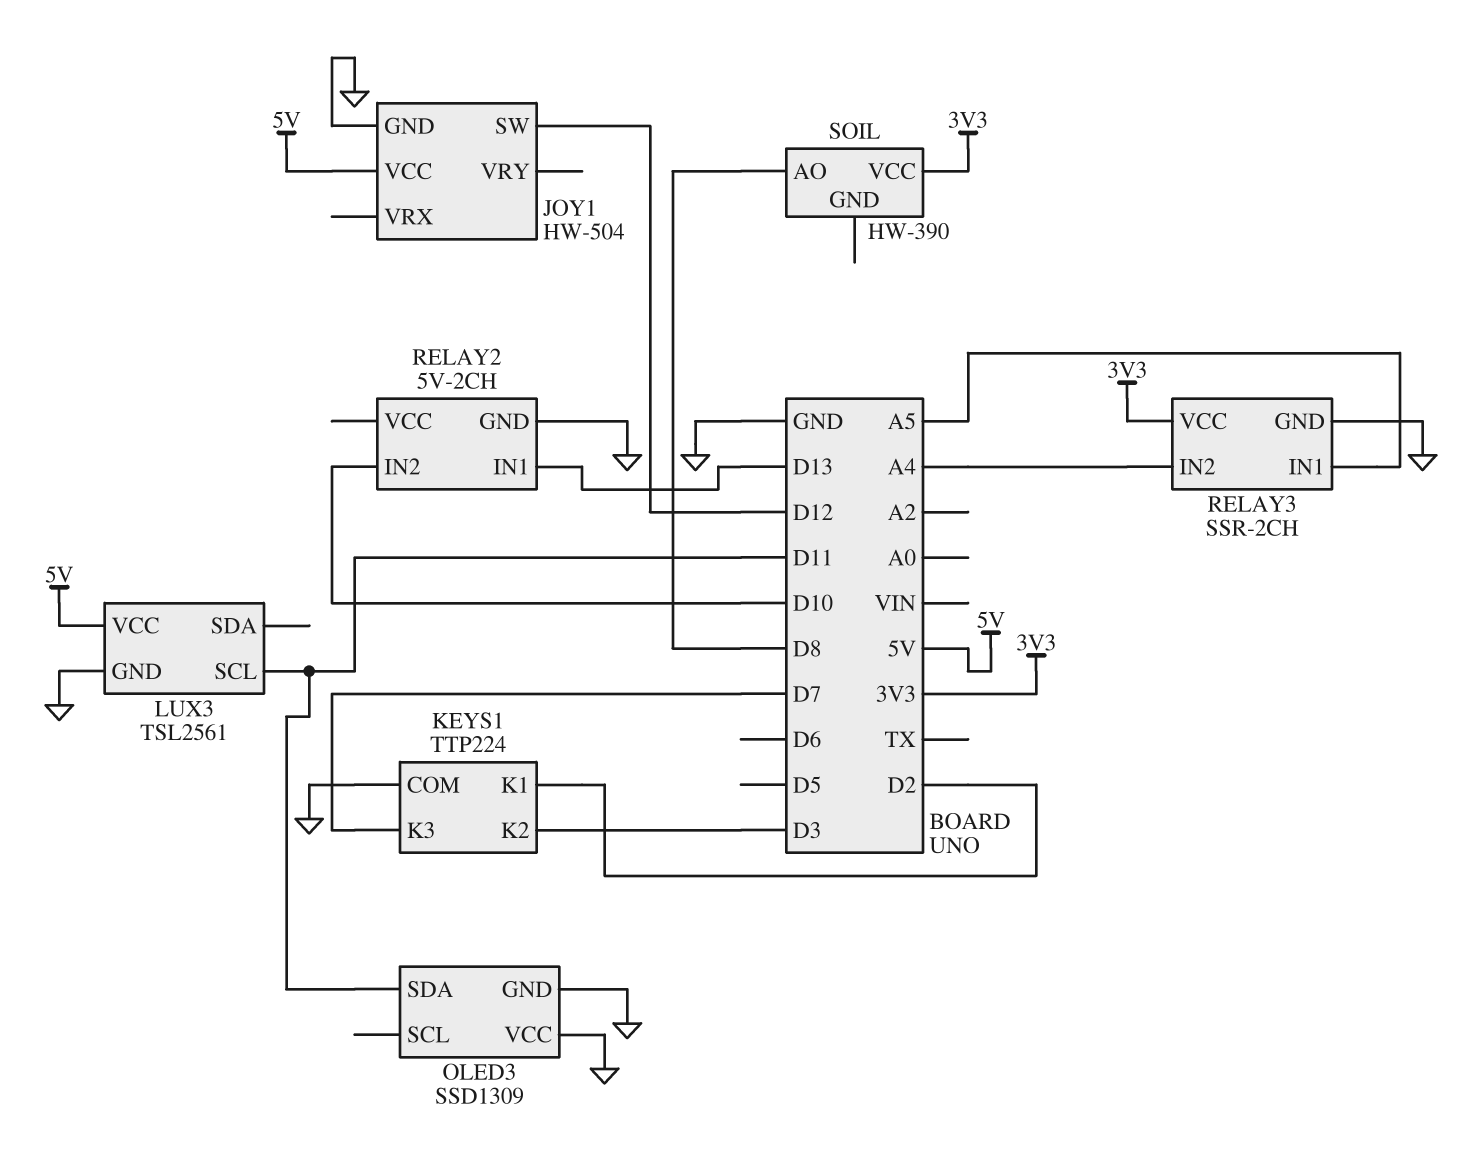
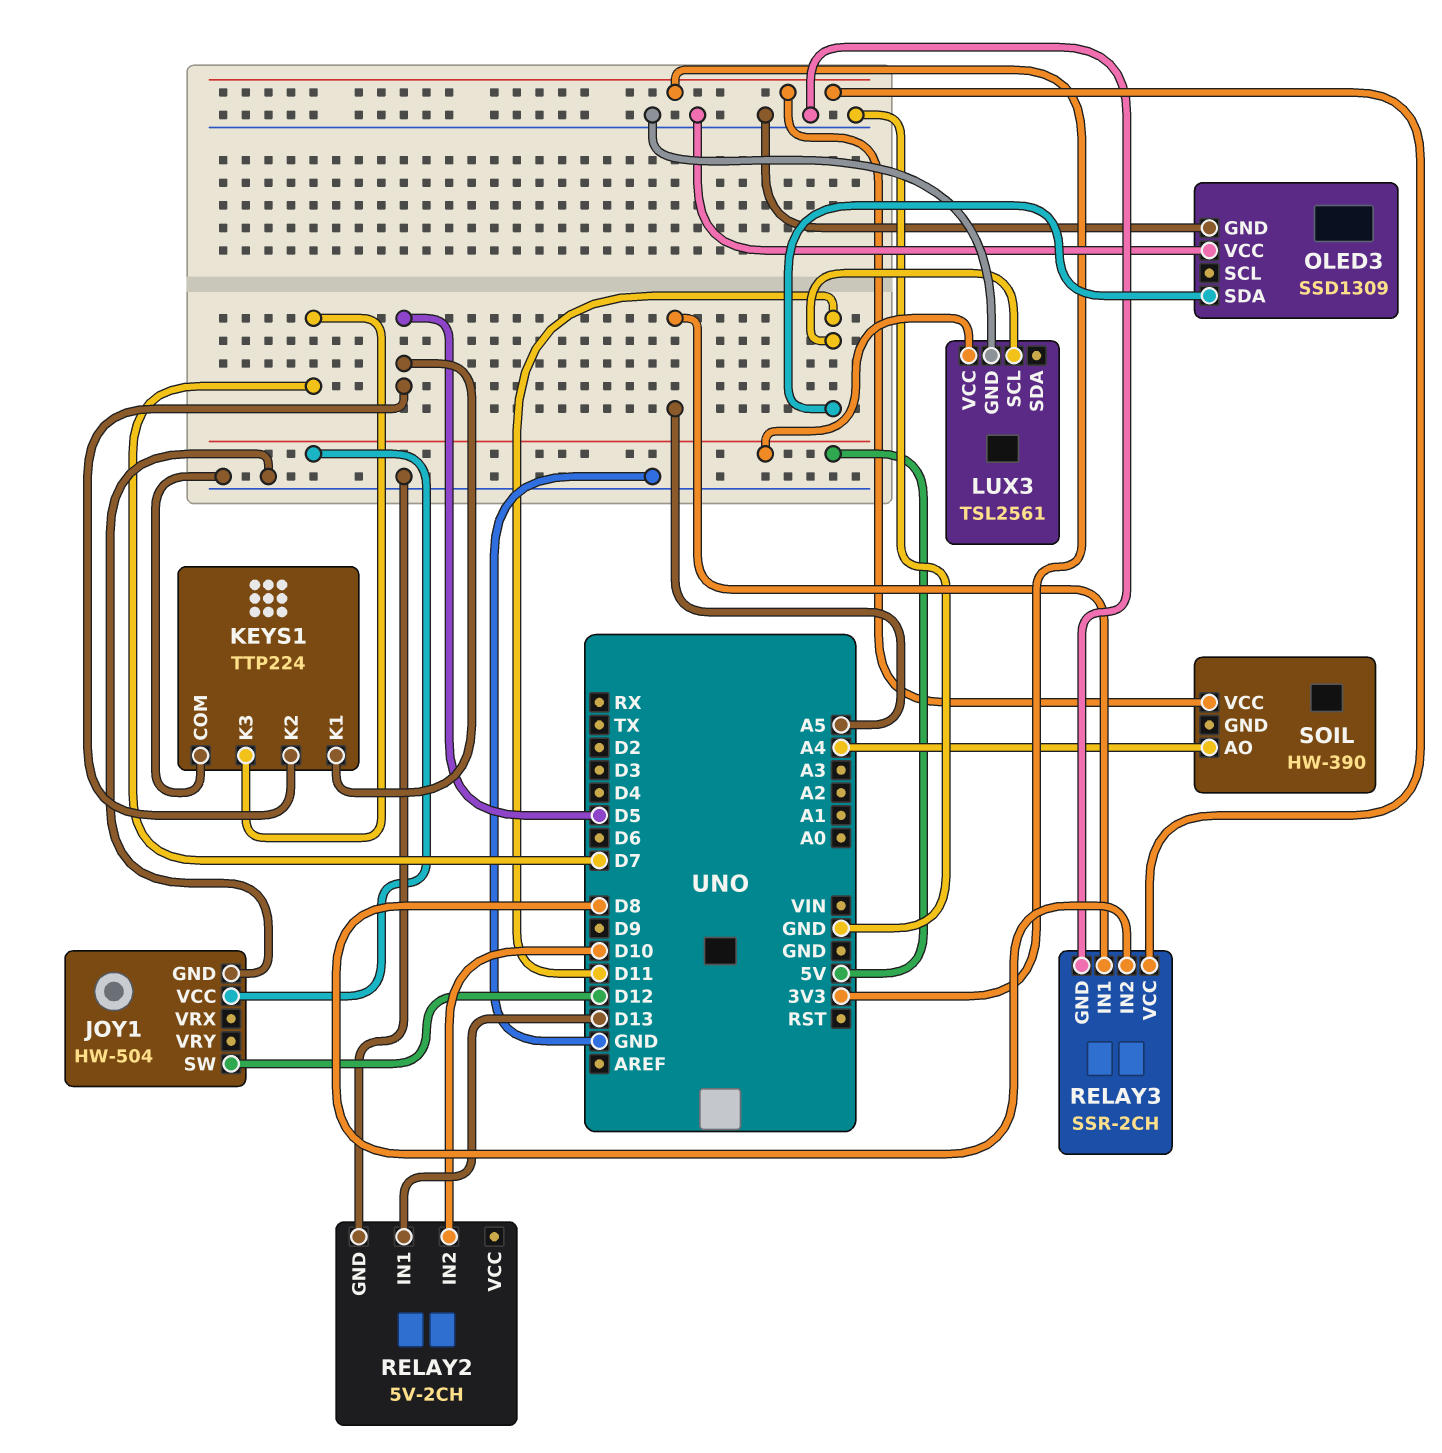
KEYS1 pin K1: D2 -> D5
KEYS1 pin K2: D3 -> D5
RELAY3 pin IN2: A4 -> D8
SOIL pin AO: D8 -> A4

